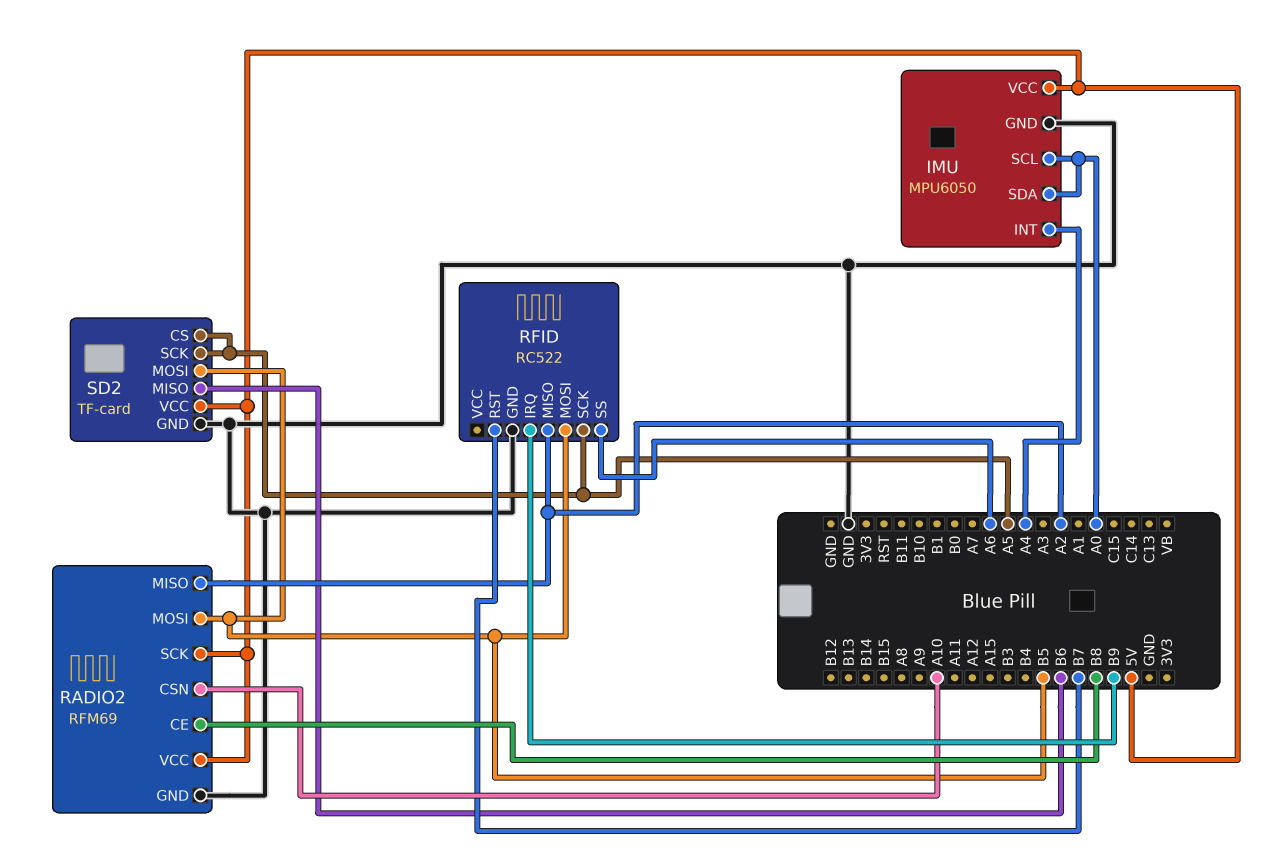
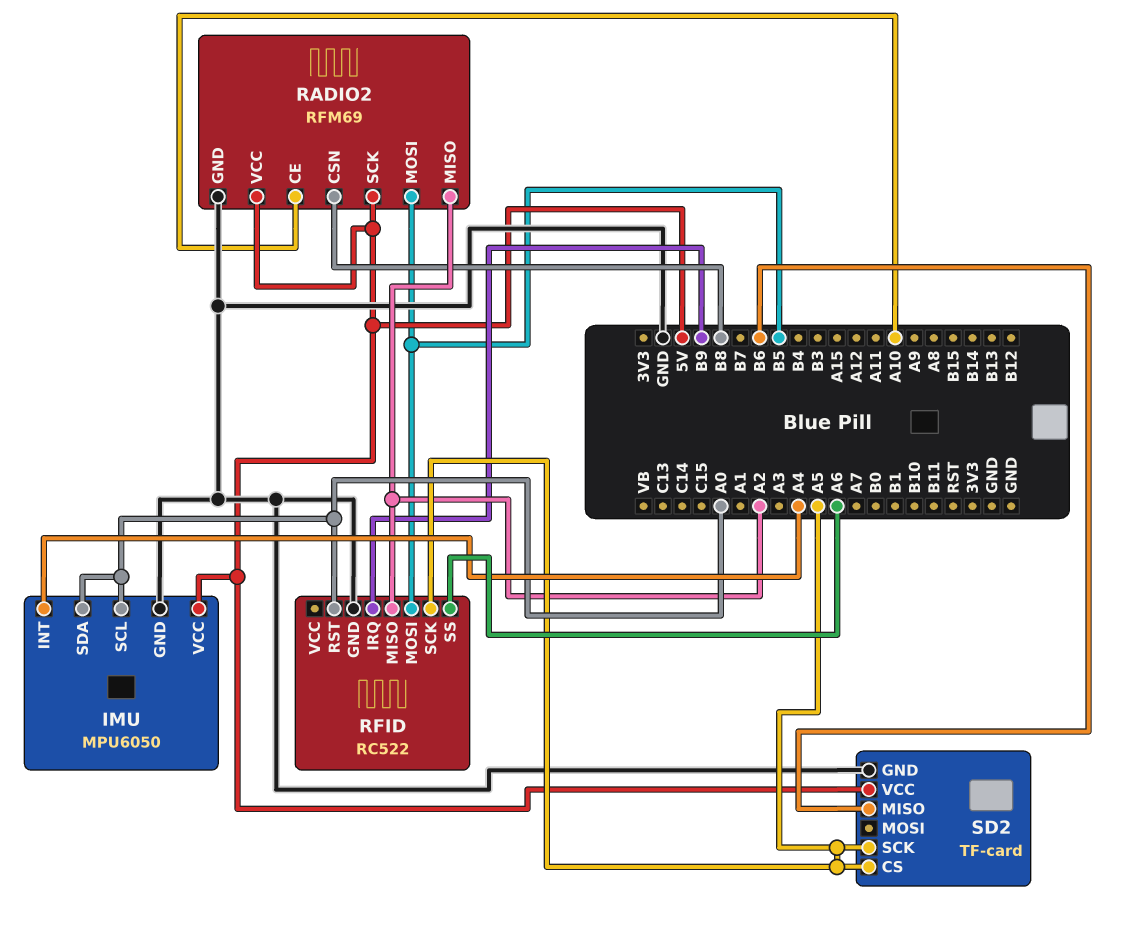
RADIO2 pin CE: B8 -> A10
RADIO2 pin CSN: A10 -> B8
RFID pin RST: B7 -> A0
SD2 pin MOSI: B5 -> none

